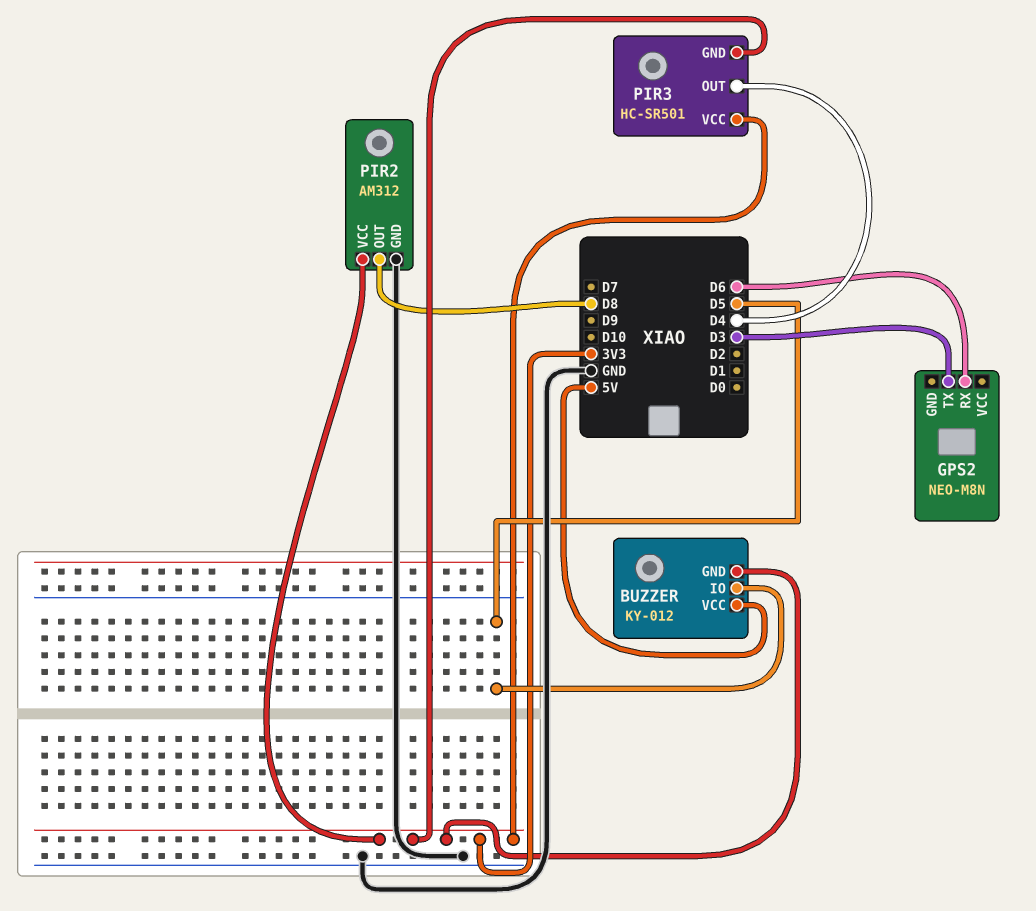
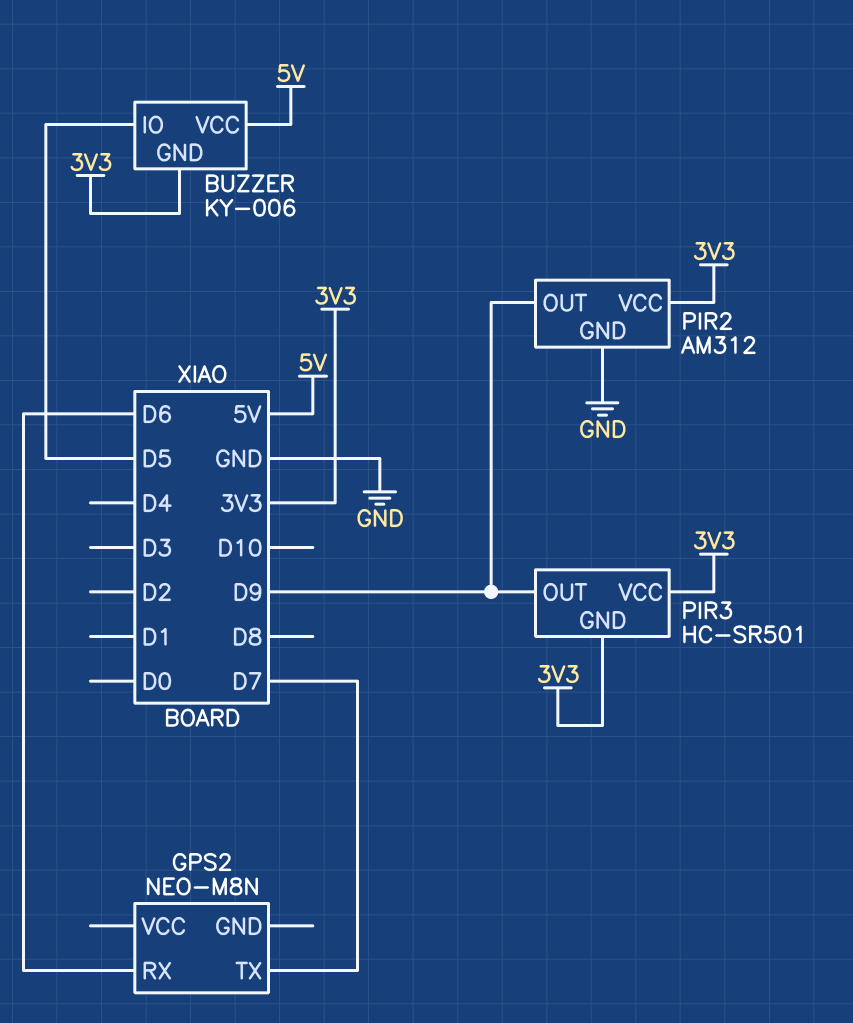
BUZZER: KY-012 -> KY-006
GPS2 pin TX: D3 -> D7
PIR2 pin OUT: D8 -> D9
PIR3 pin OUT: D4 -> D9

